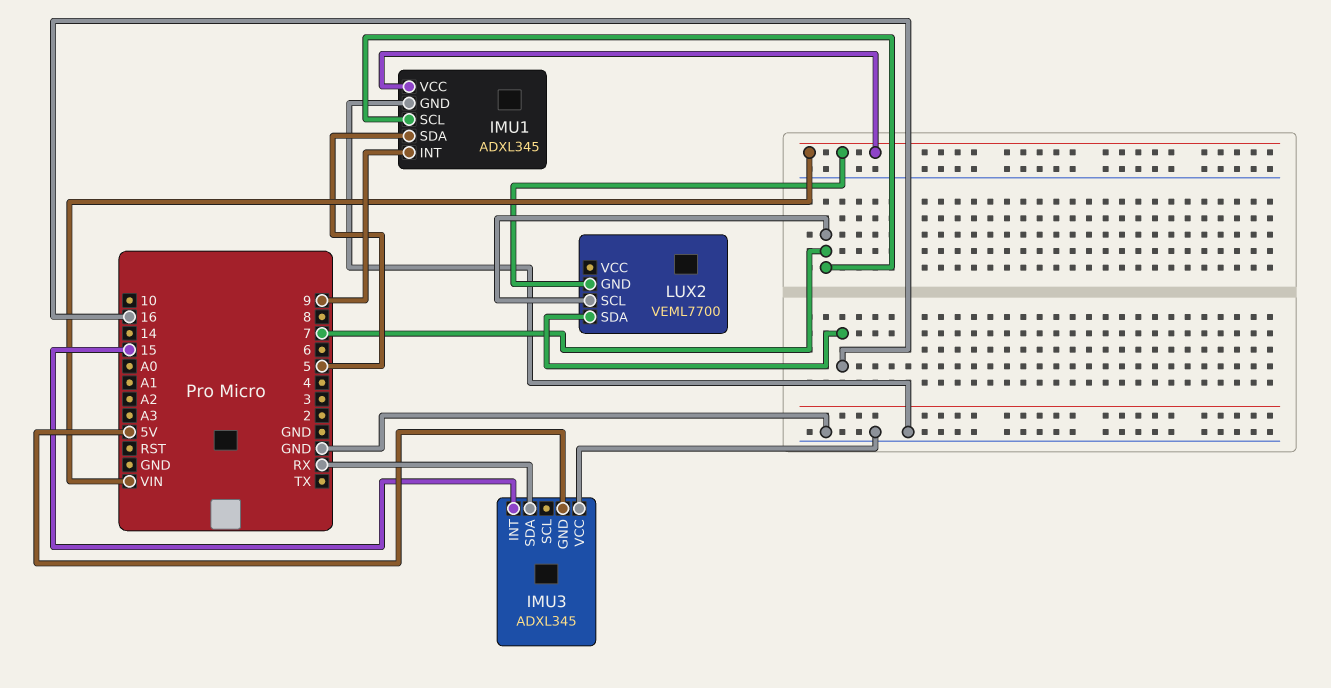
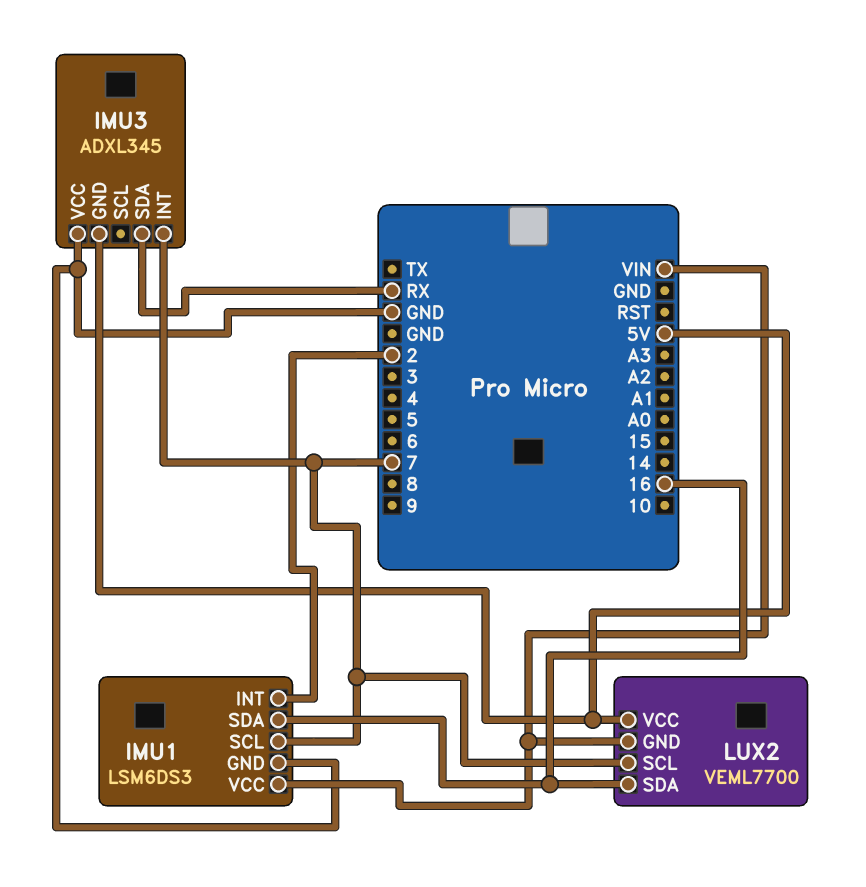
IMU1: ADXL345 -> LSM6DS3
IMU1 pin INT: 9 -> 2
IMU1 pin SDA: 5 -> 16
IMU3 pin INT: 15 -> 7
LUX2 pin VCC: none -> 5V

